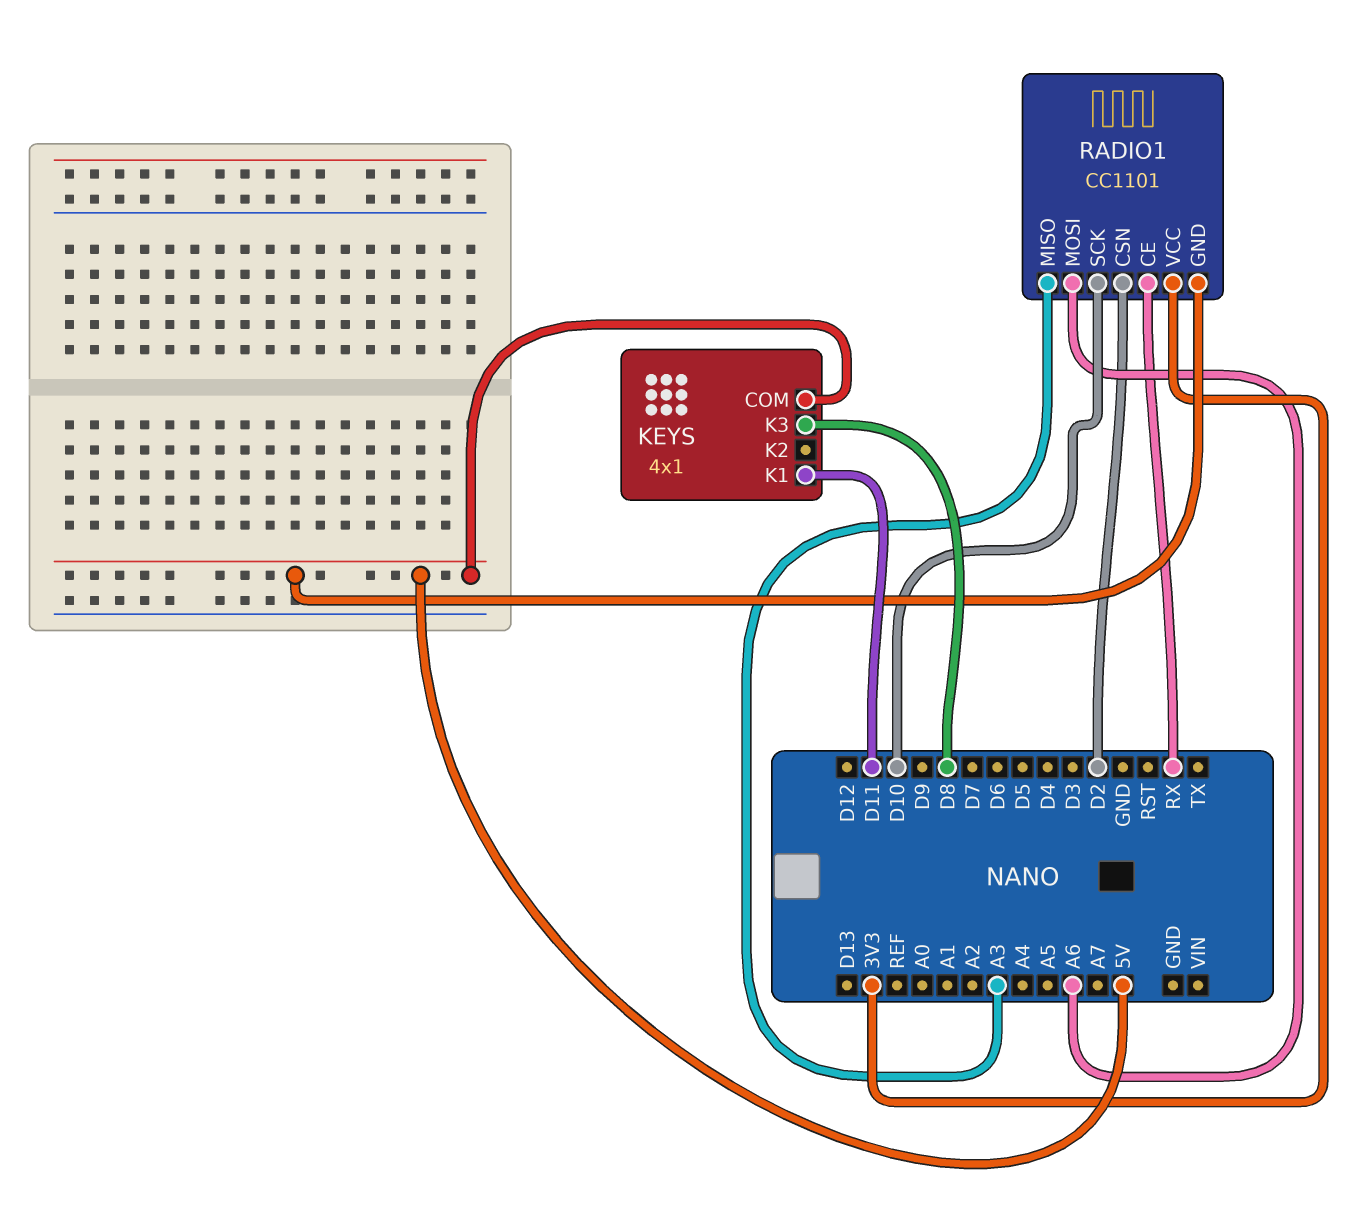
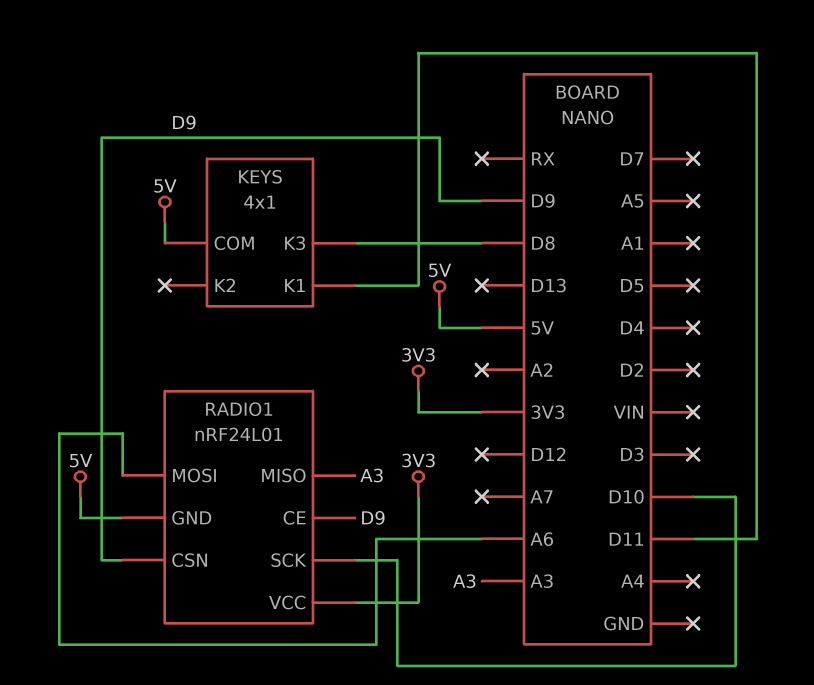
RADIO1: CC1101 -> nRF24L01
RADIO1 pin CE: RX -> D9
RADIO1 pin CSN: D2 -> D9

